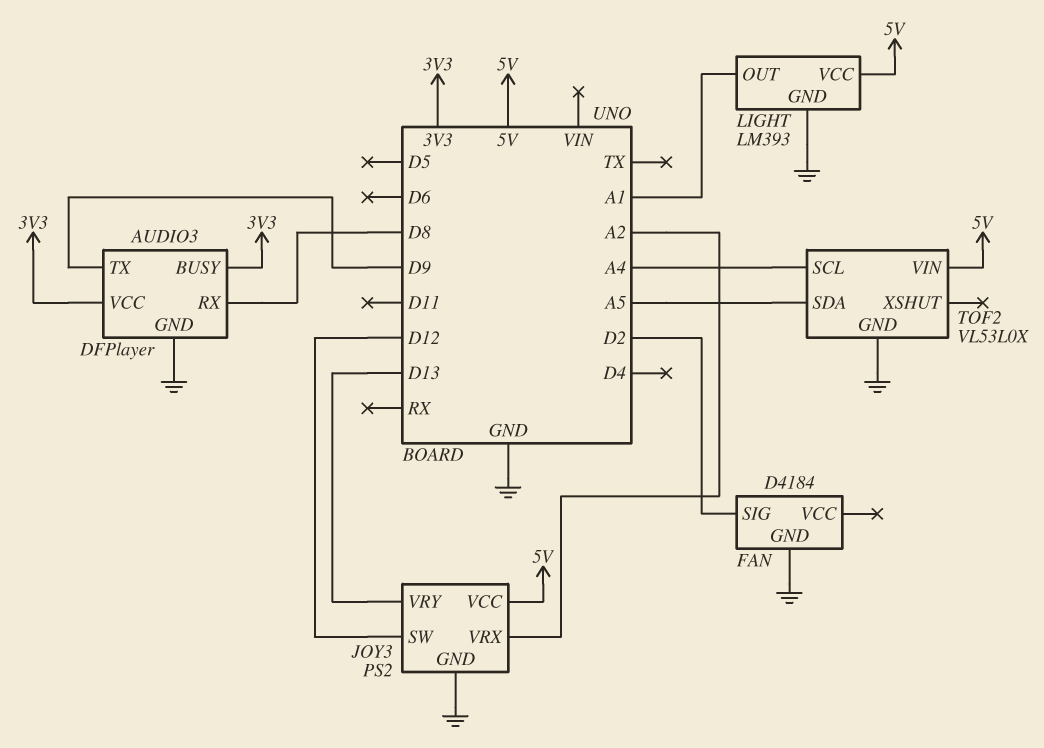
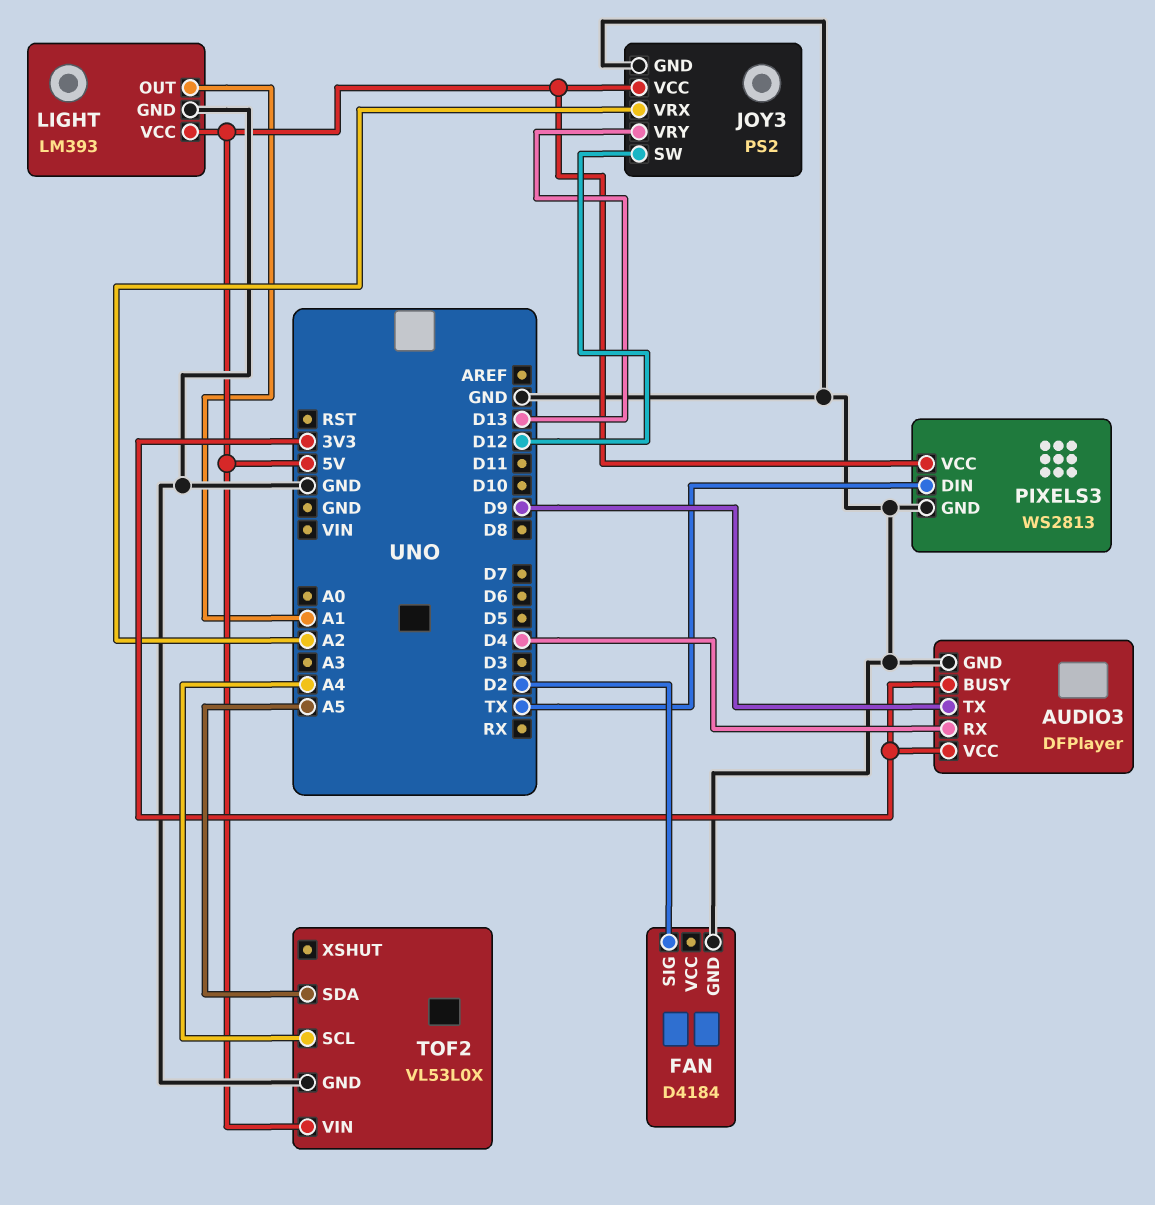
AUDIO3 pin RX: D8 -> D4
PIXELS3: none -> WS2813
PIXELS3 pin DIN: none -> TX
PIXELS3 pin GND: none -> GND
PIXELS3 pin VCC: none -> 5V

